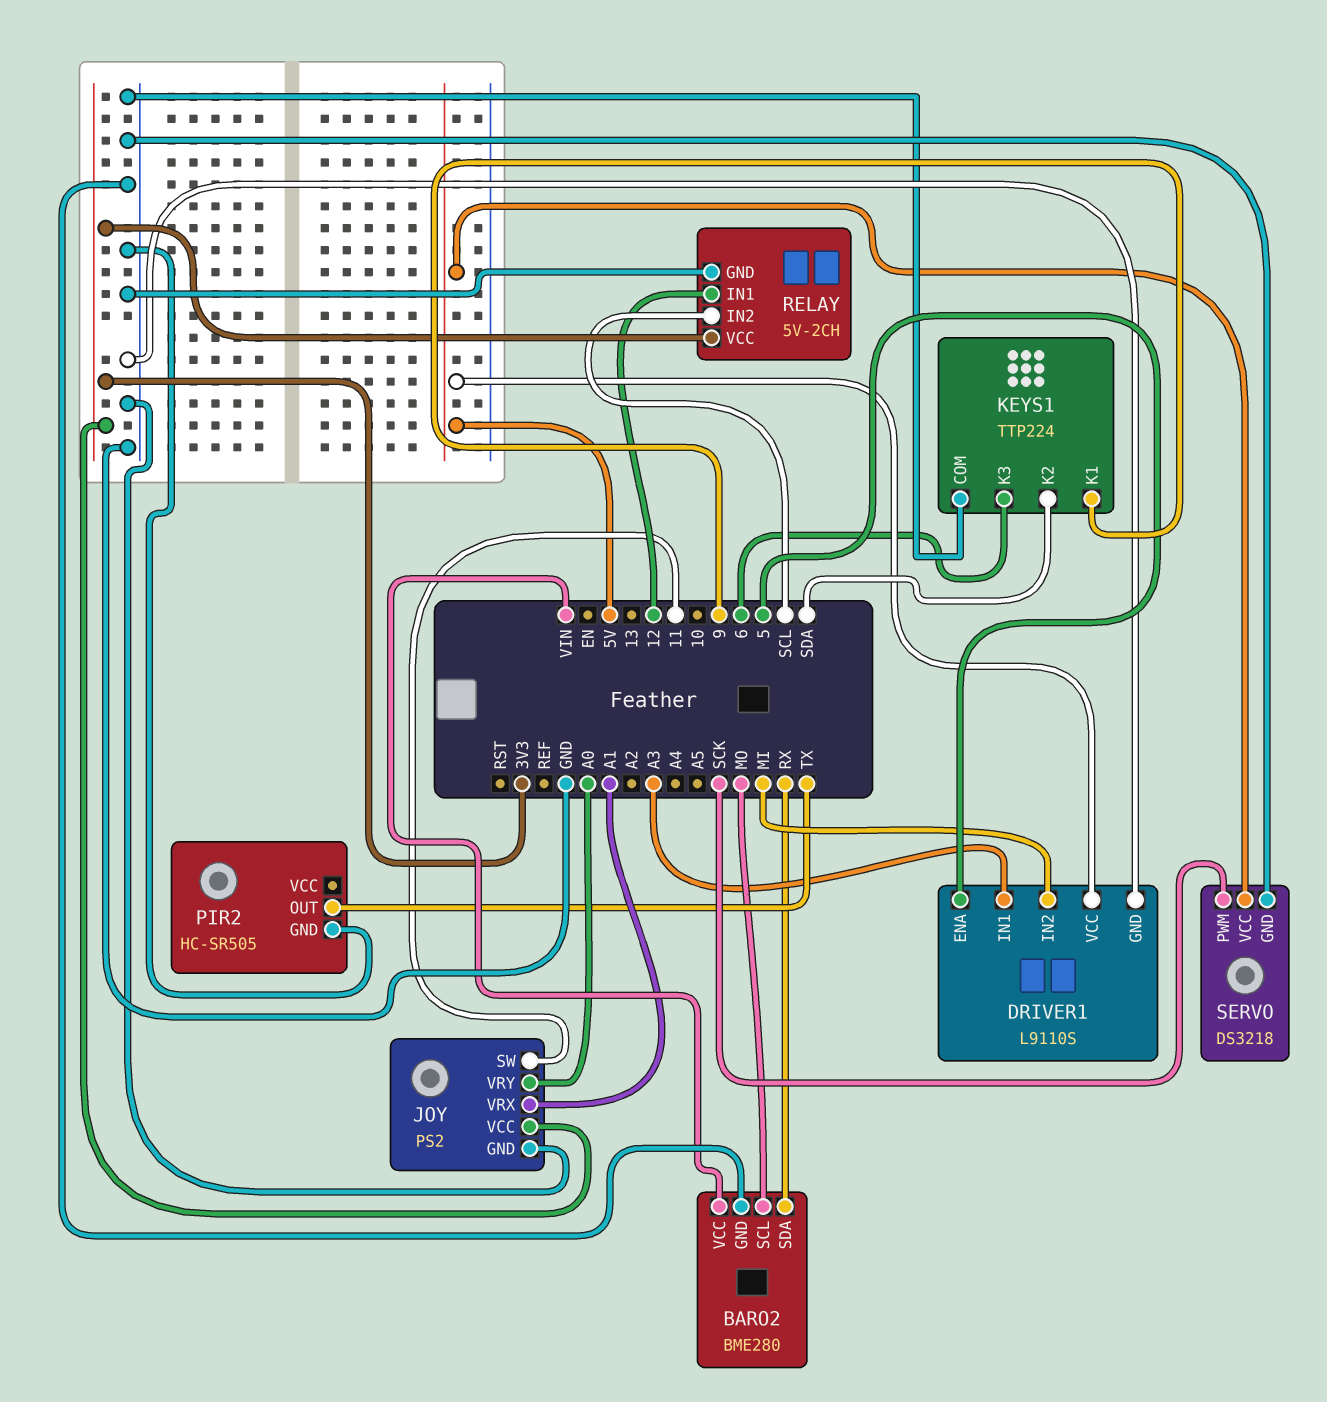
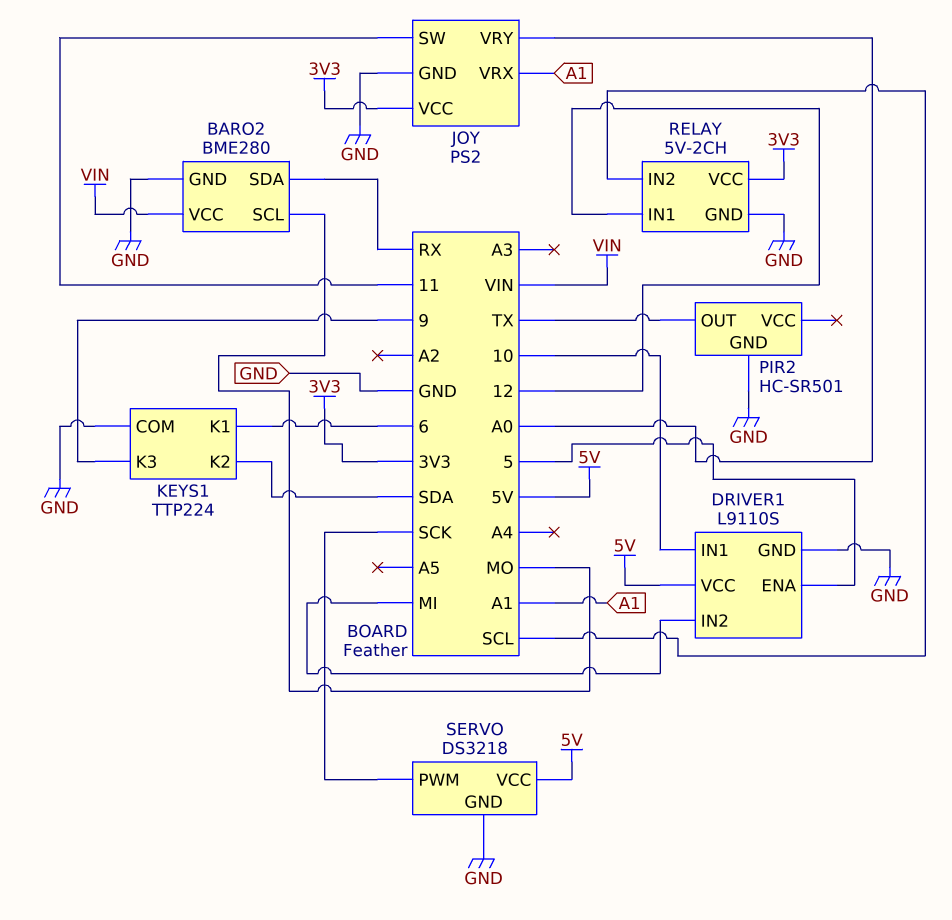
DRIVER1 pin IN1: A3 -> 10
KEYS1 pin K1: 9 -> 6
KEYS1 pin K3: 6 -> 9
PIR2: HC-SR505 -> HC-SR501

